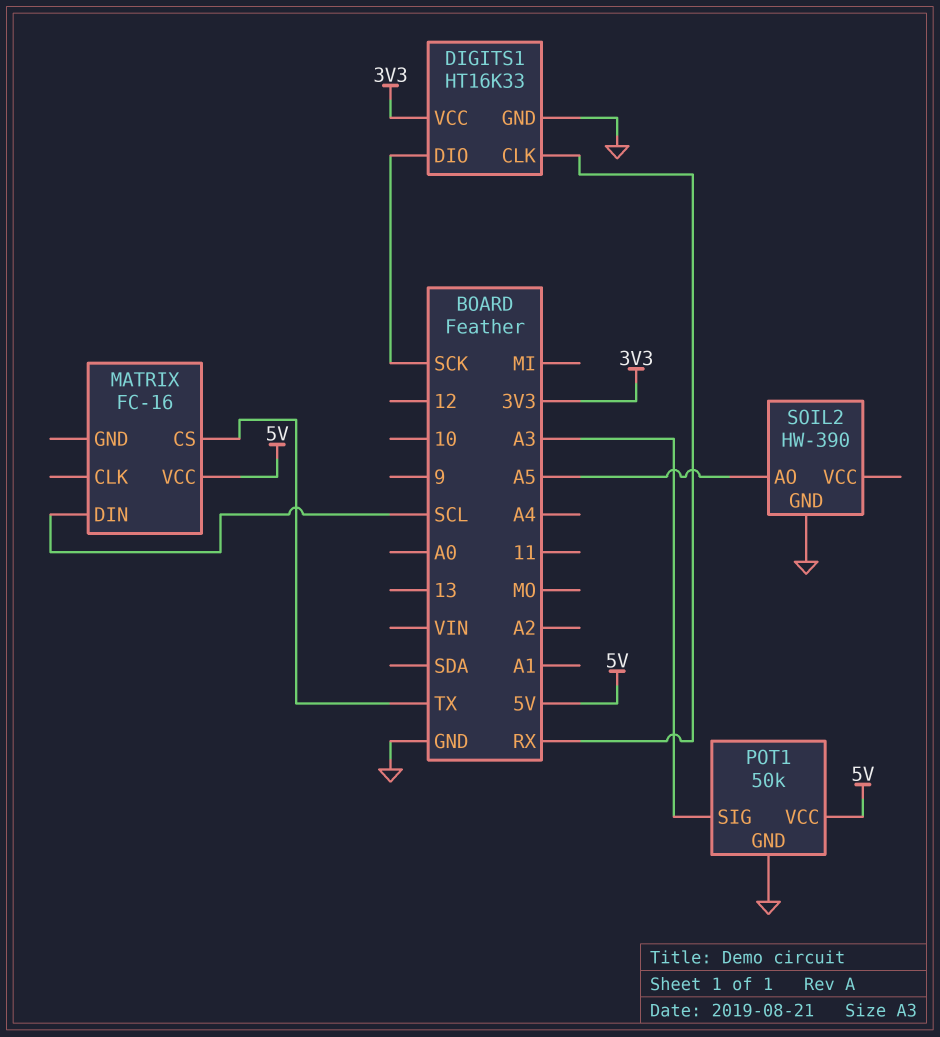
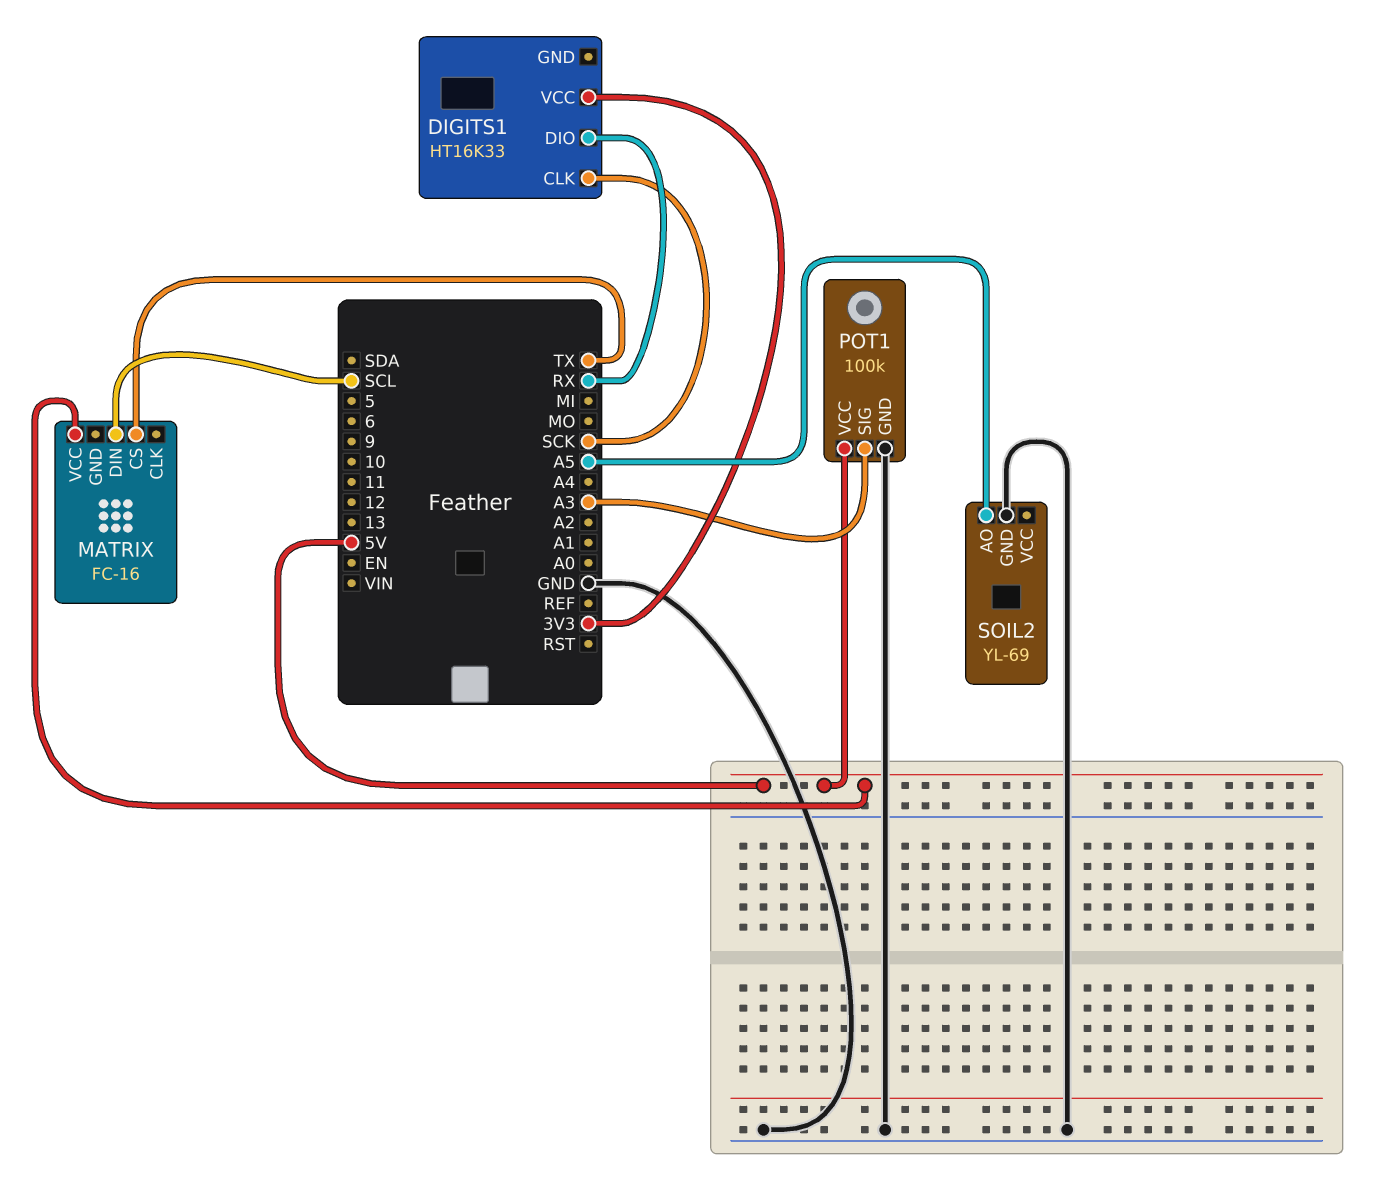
DIGITS1 pin CLK: RX -> SCK
DIGITS1 pin DIO: SCK -> RX
DIGITS1 pin GND: GND -> none
POT1: 50k -> 100k
SOIL2: HW-390 -> YL-69

